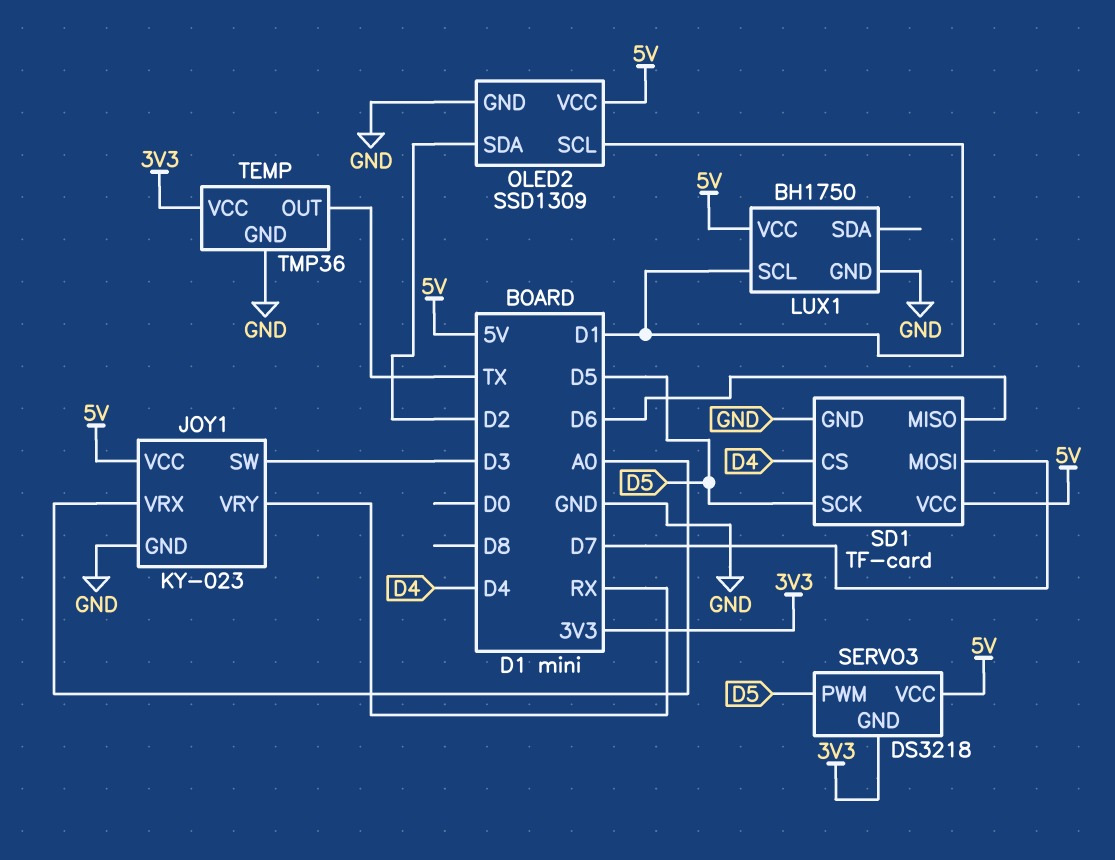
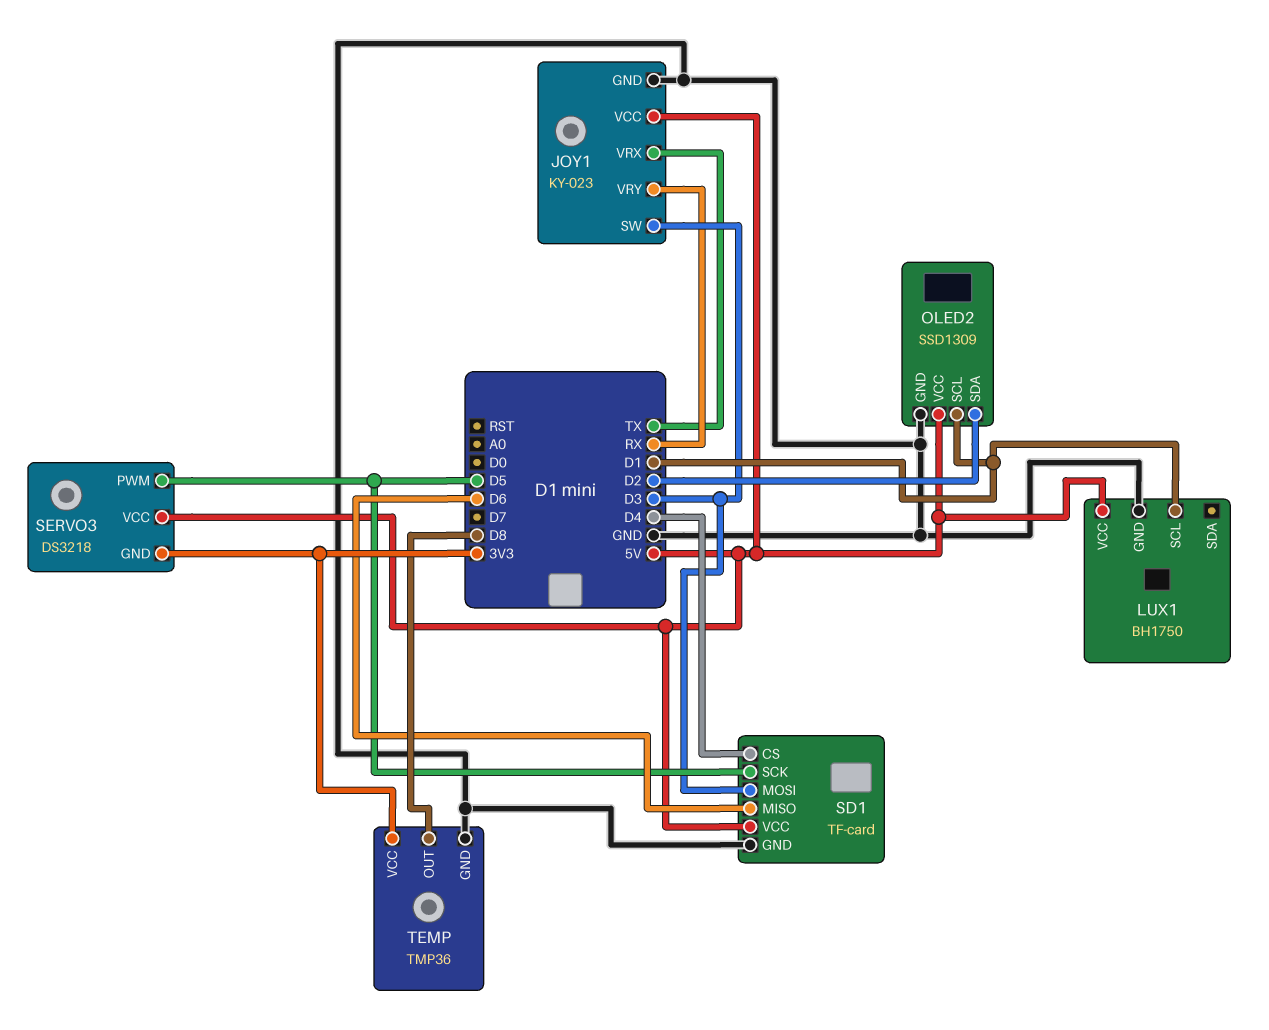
JOY1 pin VRX: A0 -> TX
SD1 pin MOSI: D7 -> D3
TEMP pin OUT: TX -> D8

